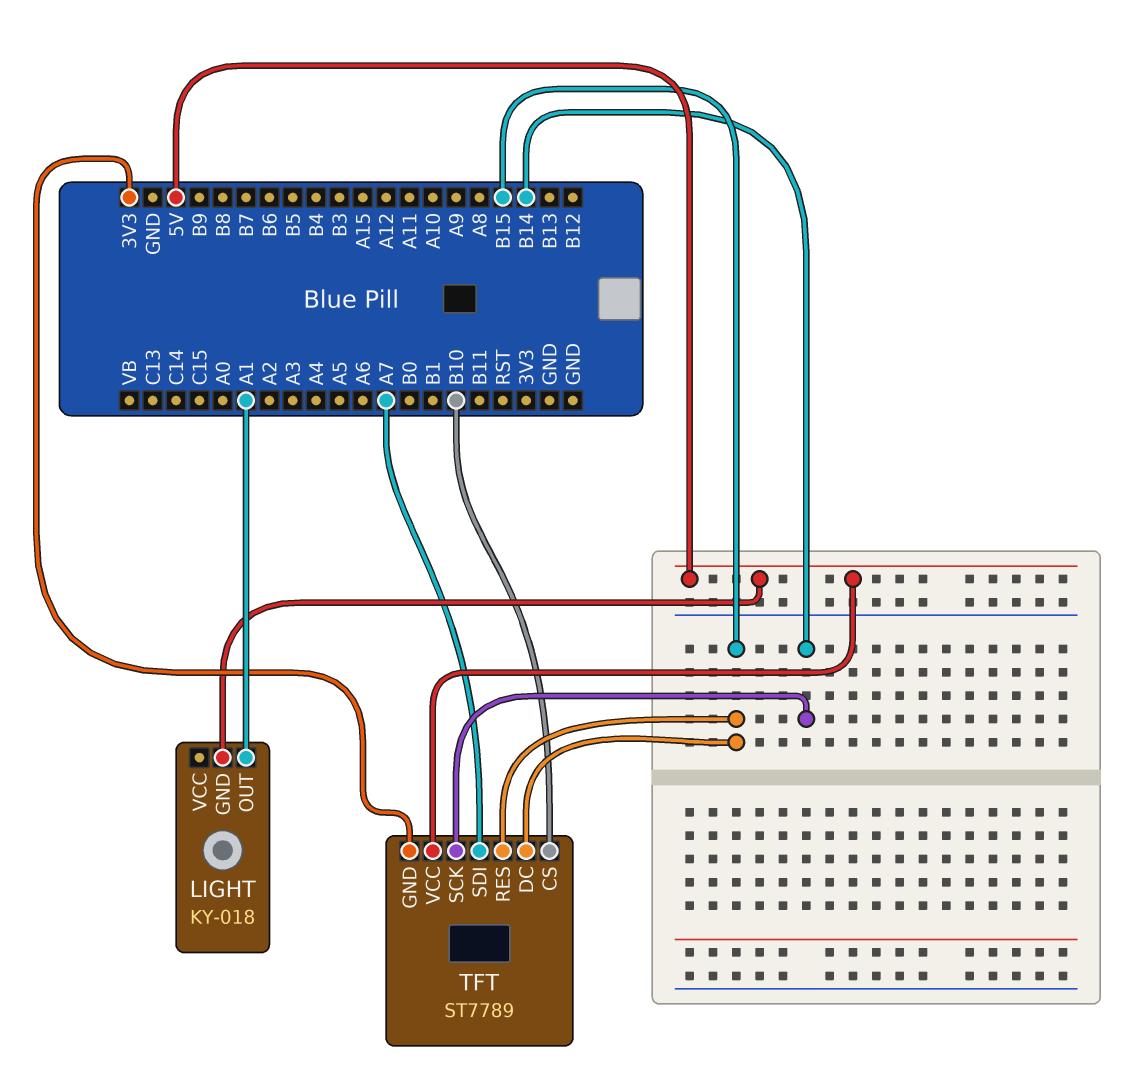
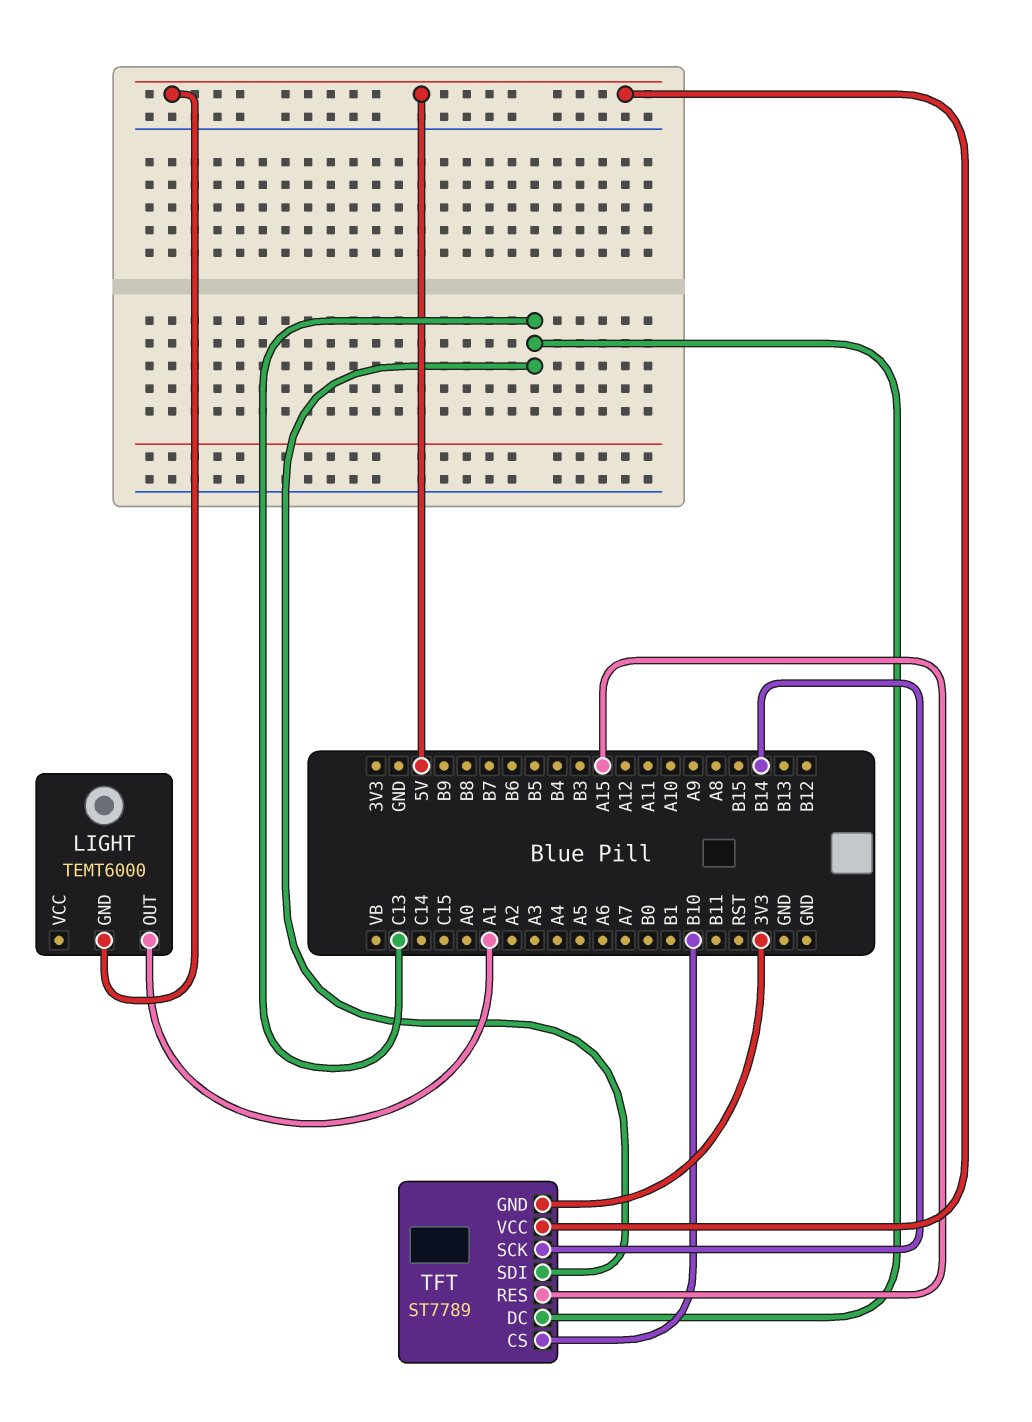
LIGHT: KY-018 -> TEMT6000
TFT pin DC: B15 -> C13
TFT pin RES: B15 -> A15
TFT pin SDI: A7 -> C13

